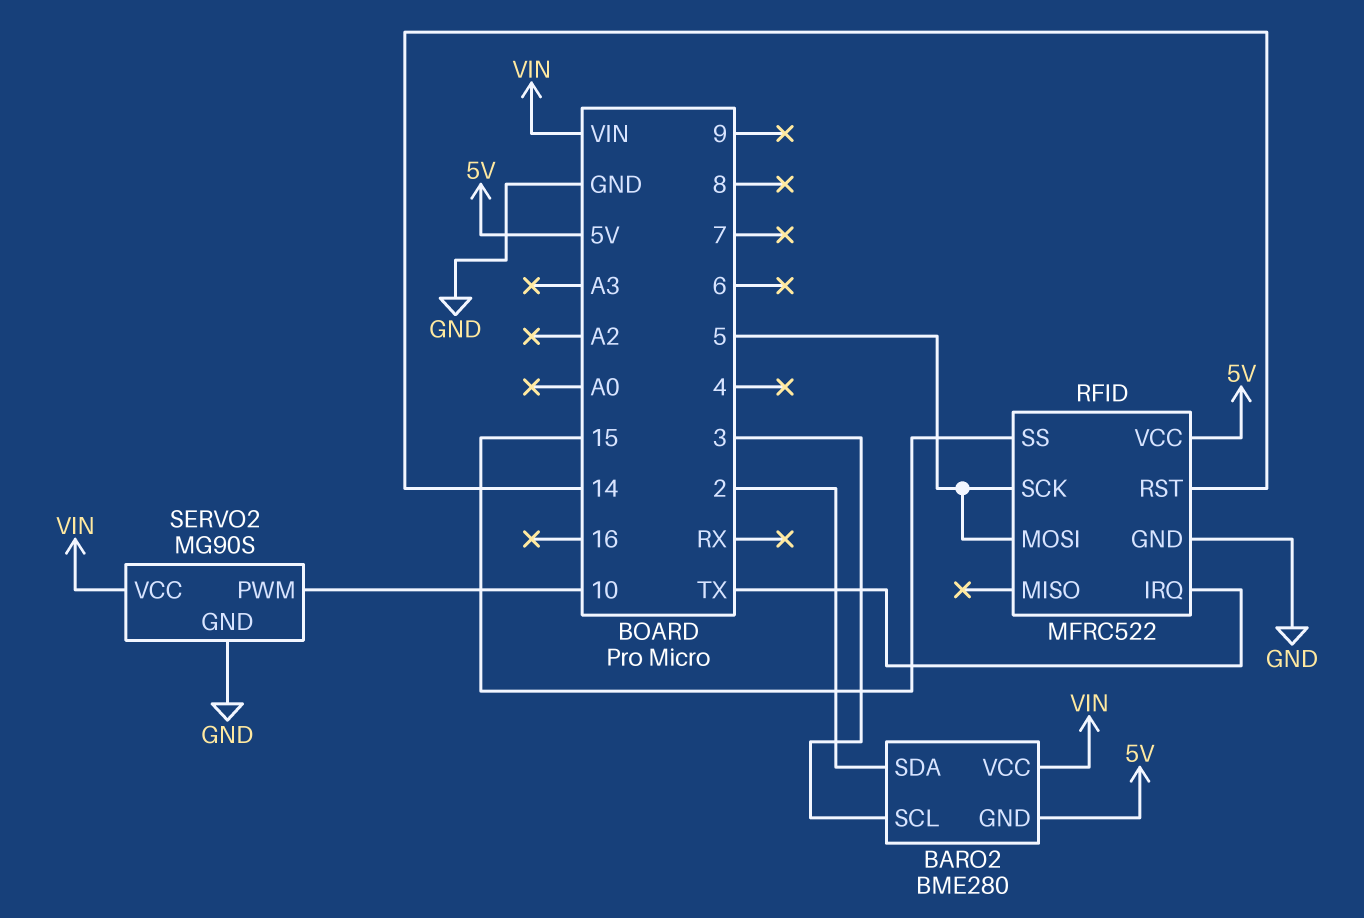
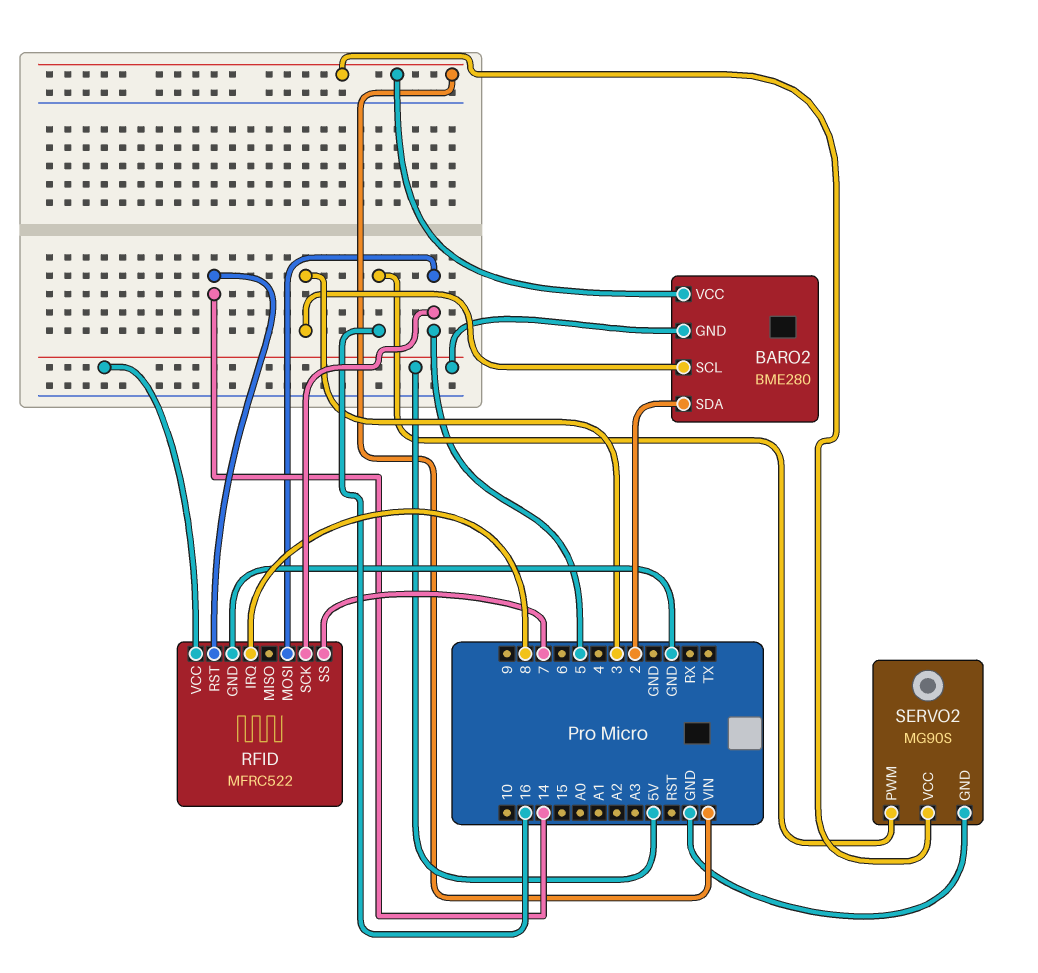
RFID pin IRQ: TX -> 8
RFID pin SS: 15 -> 7
SERVO2 pin PWM: 10 -> 16

